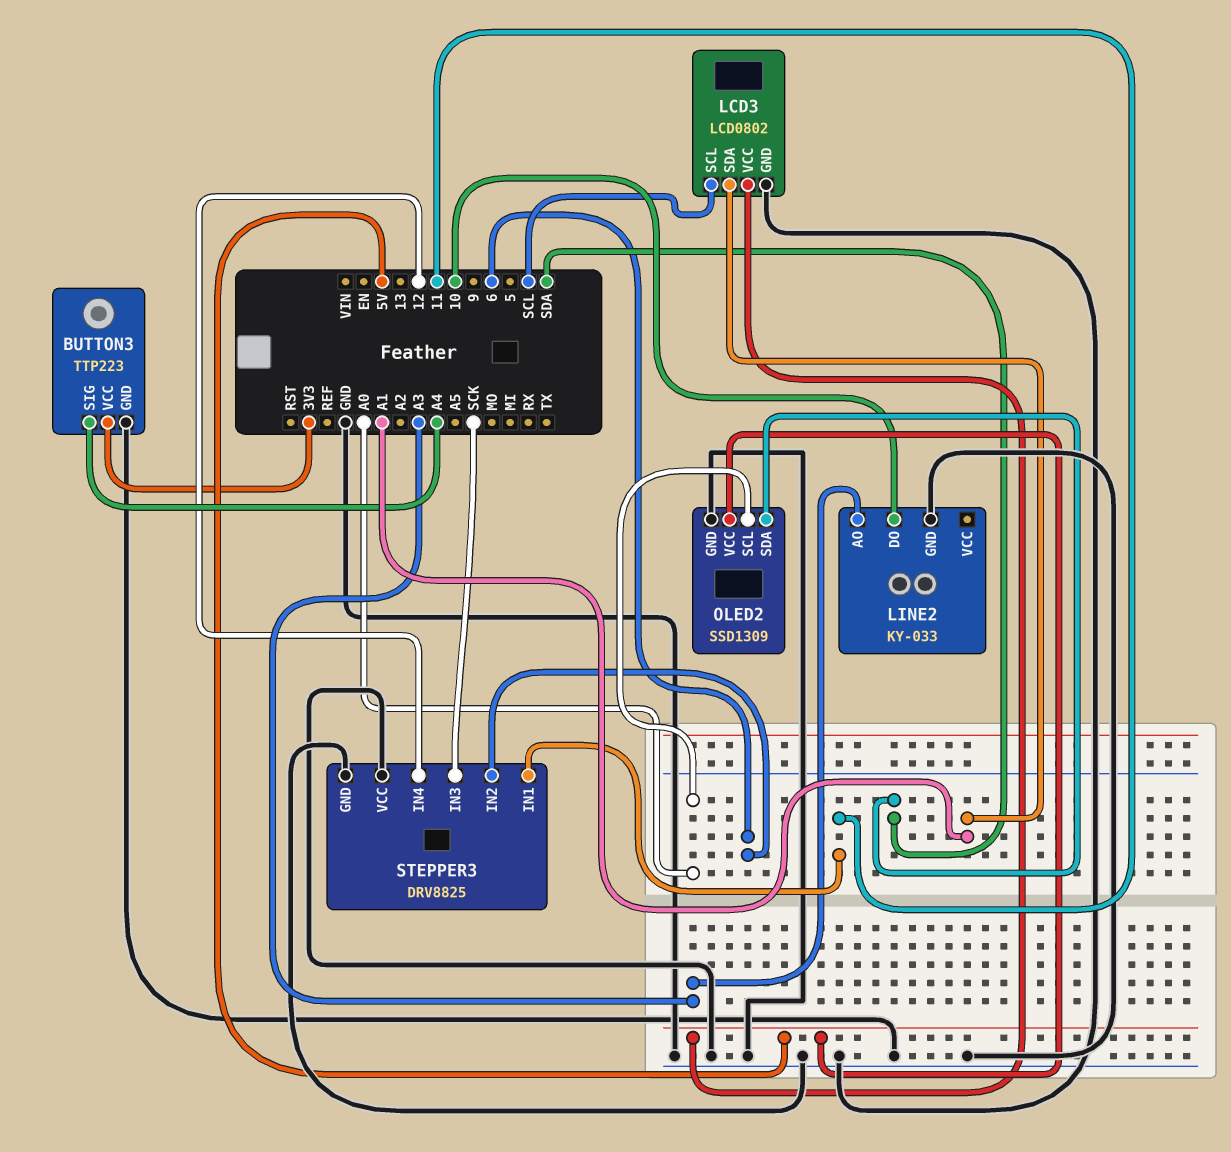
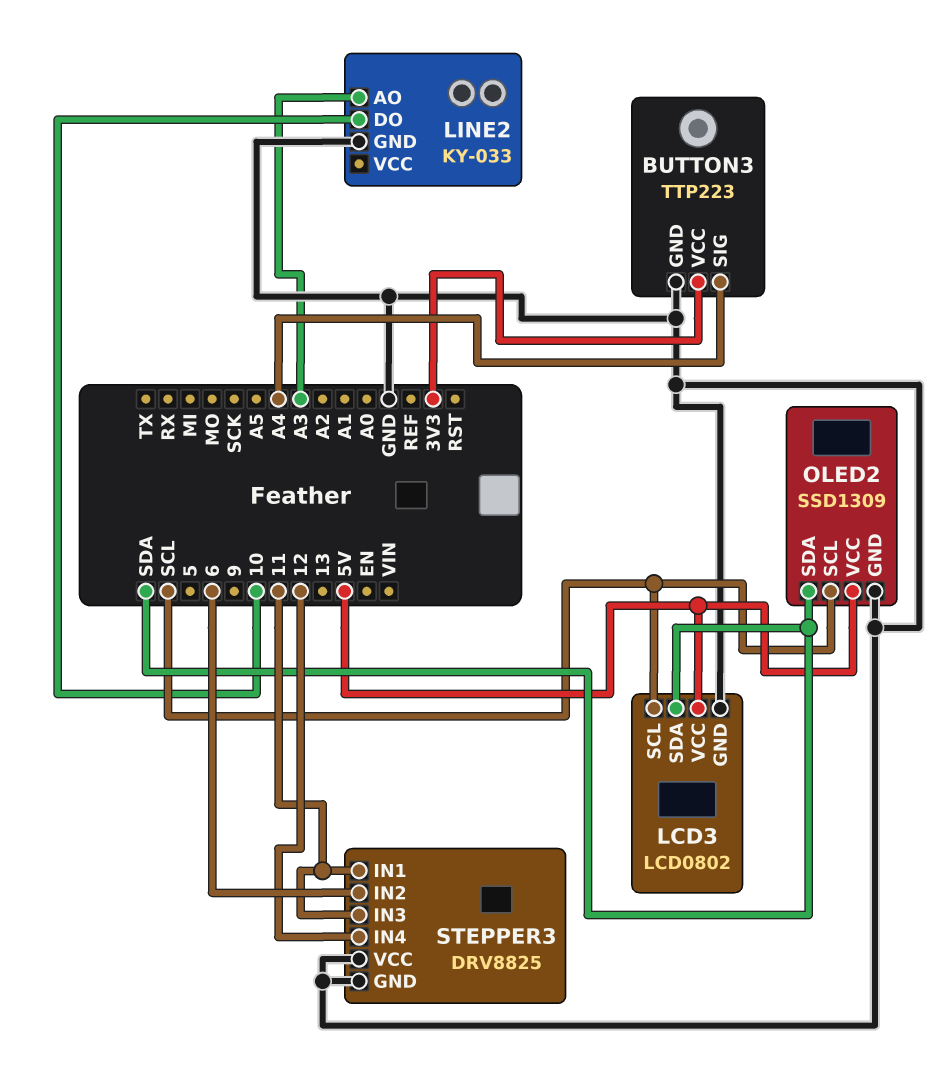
LCD3 pin SDA: A1 -> SDA
OLED2 pin SCL: A0 -> SCL
STEPPER3 pin IN3: SCK -> 11

